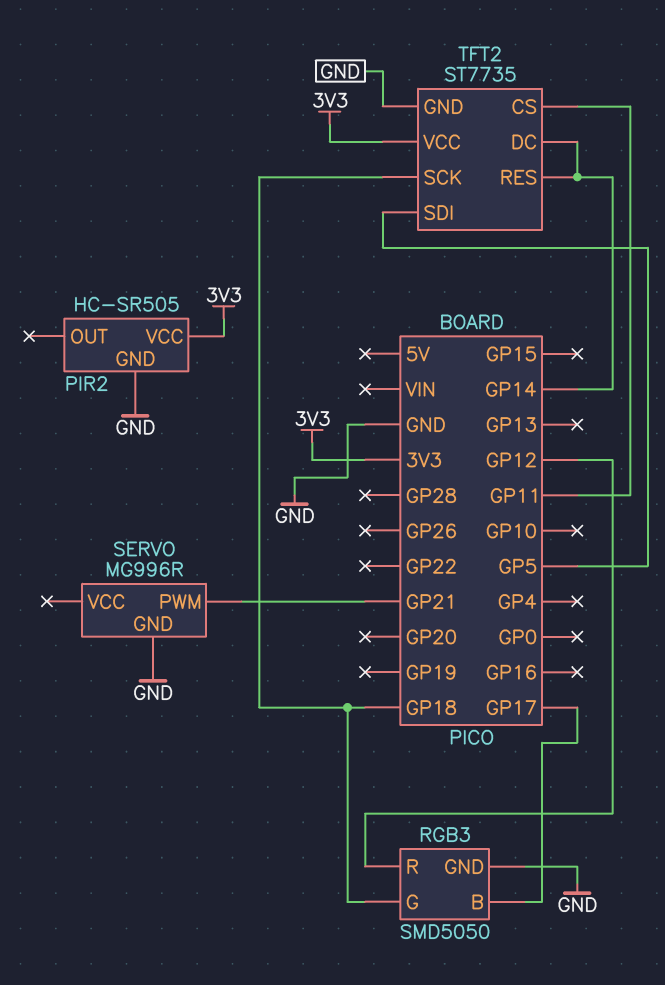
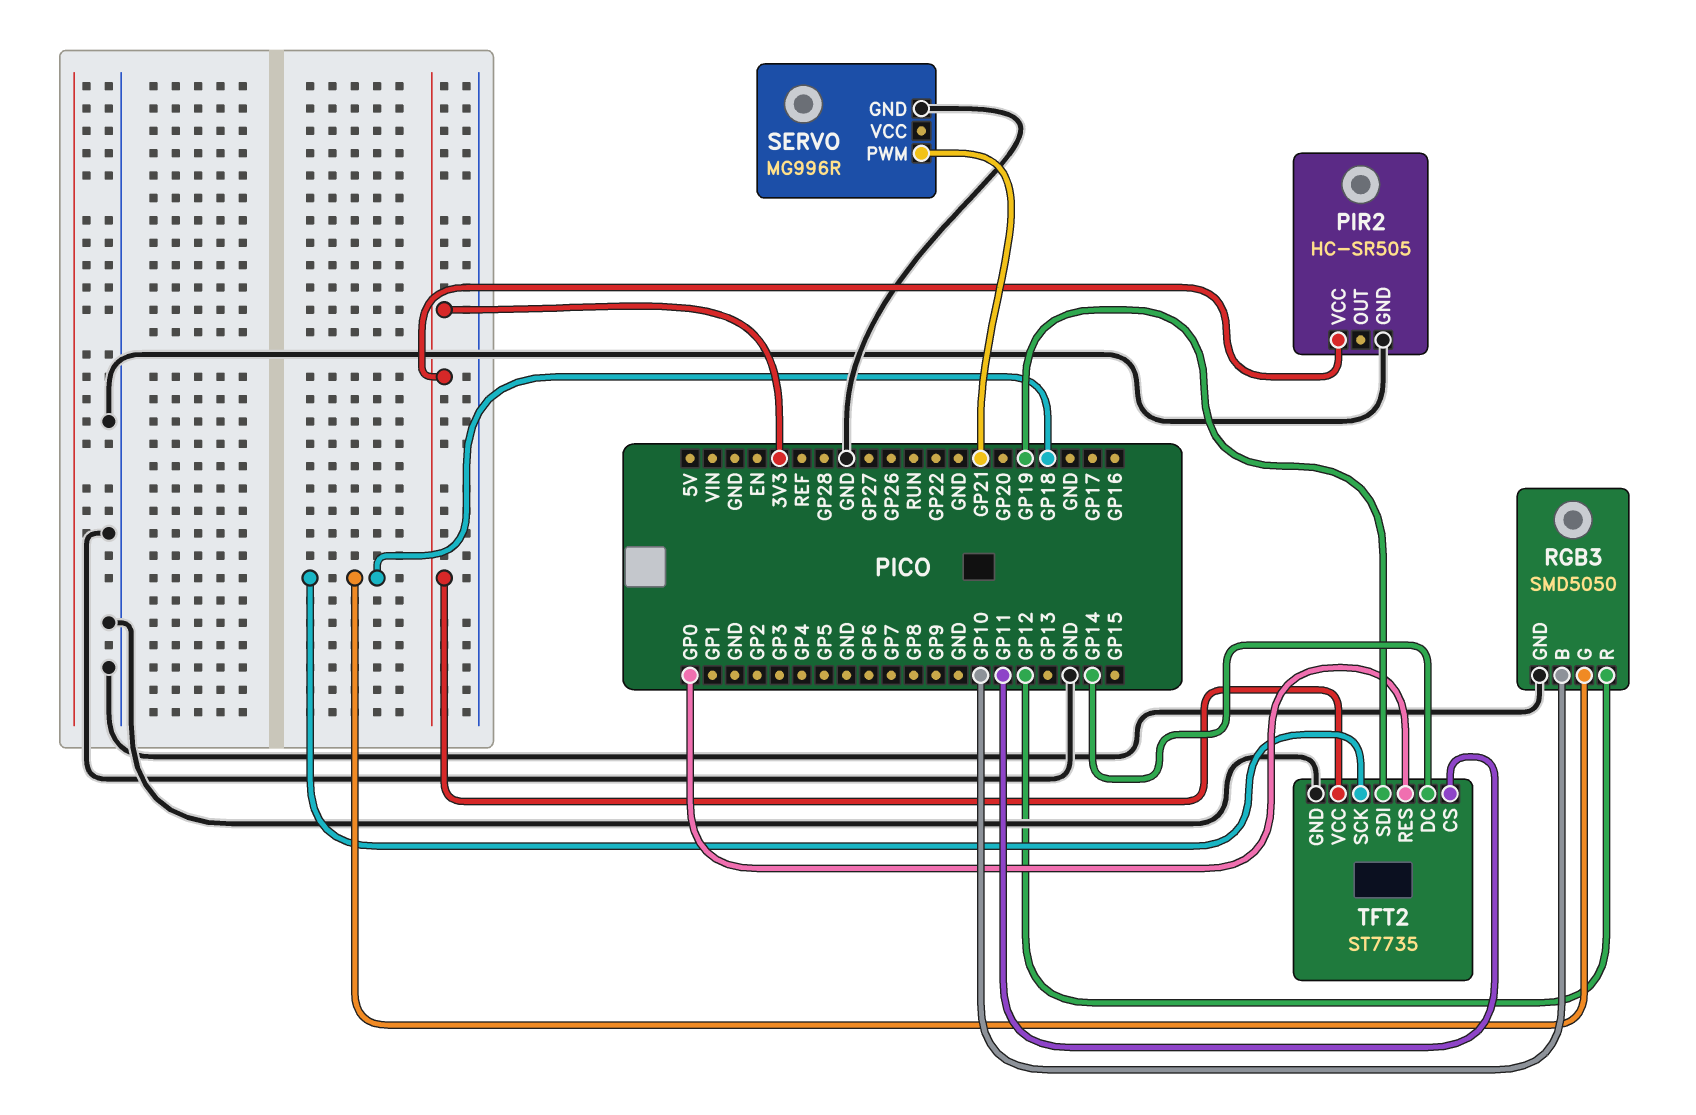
RGB3 pin B: GP17 -> GP10
TFT2 pin RES: GP14 -> GP0
TFT2 pin SDI: GP5 -> GP19

